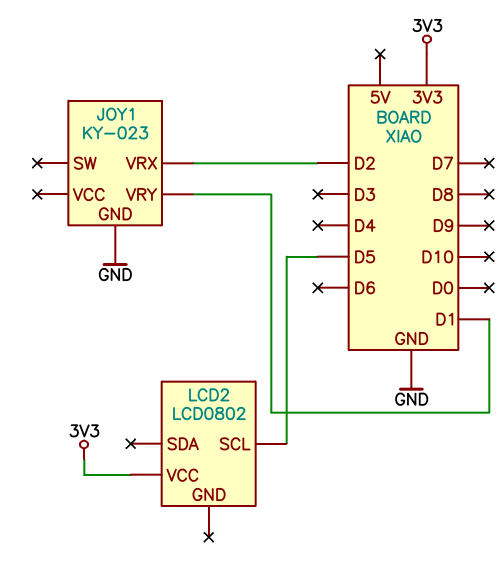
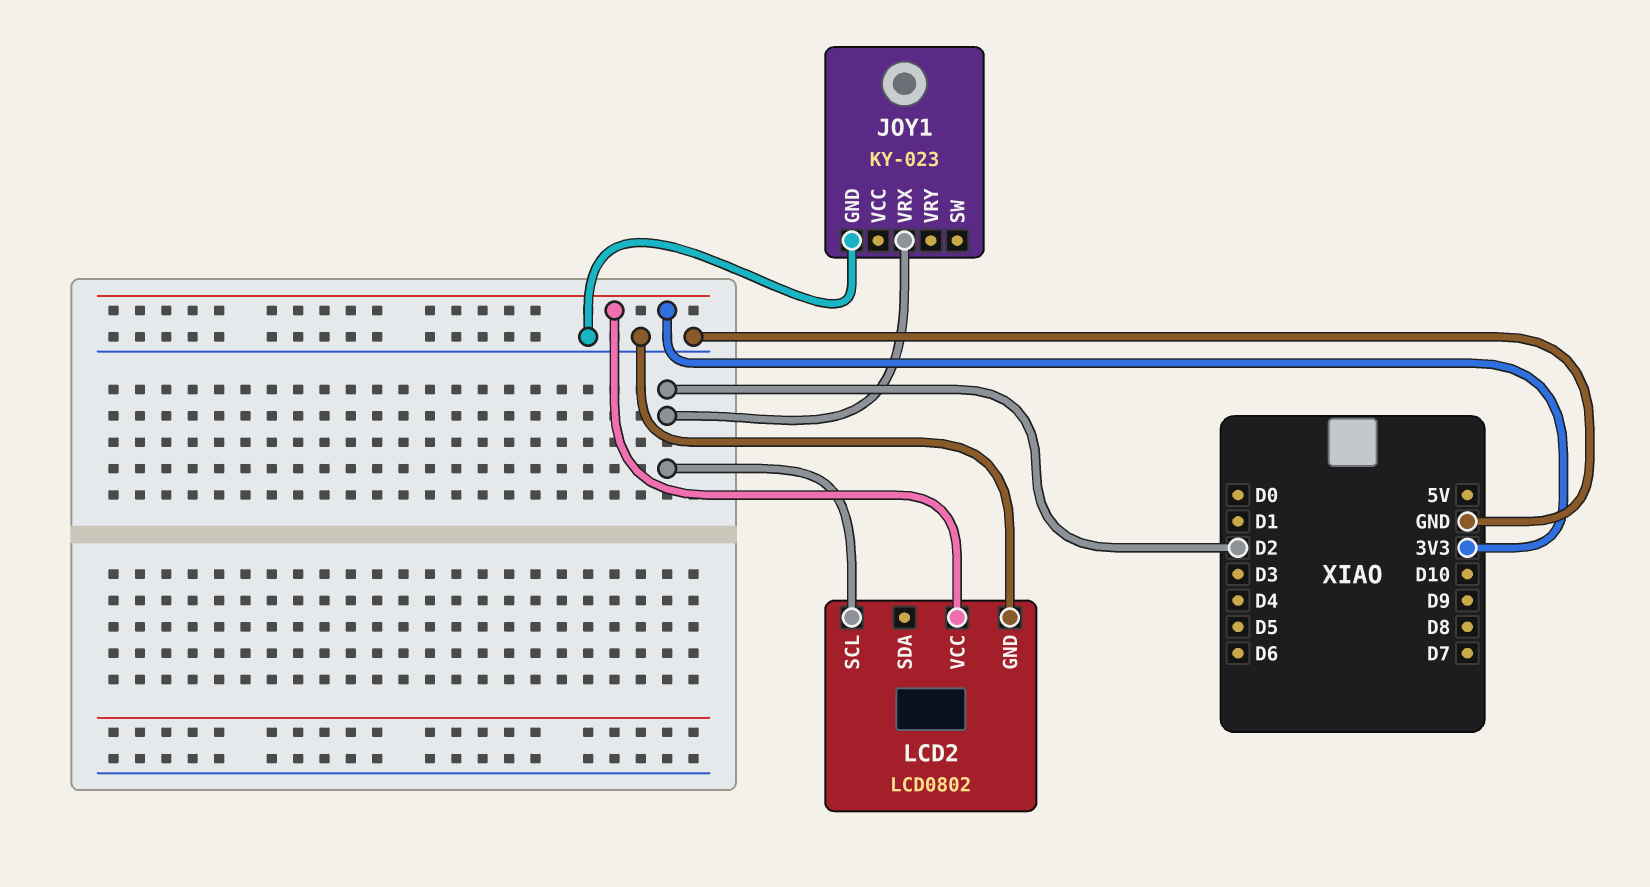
JOY1 pin VRY: D1 -> none
LCD2 pin GND: none -> GND
LCD2 pin SCL: D5 -> D2

